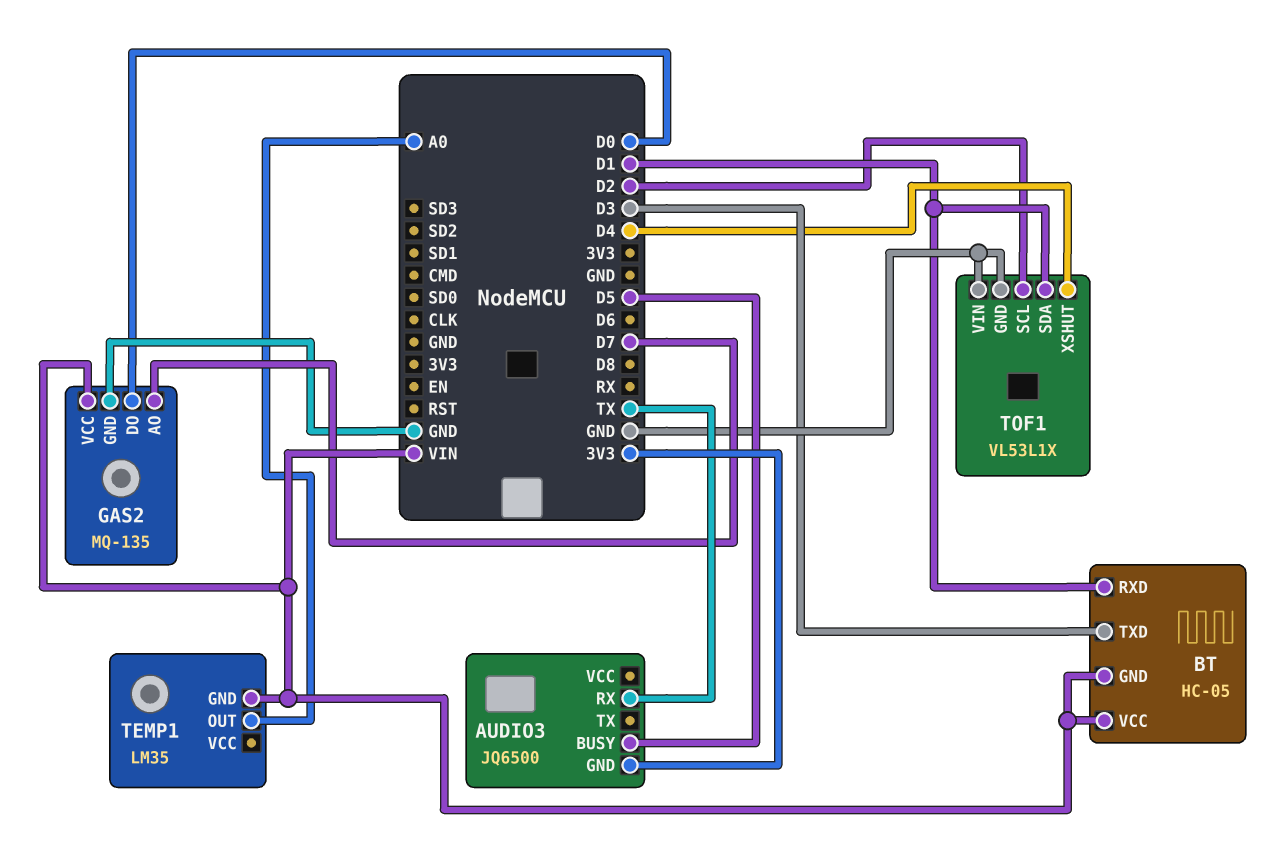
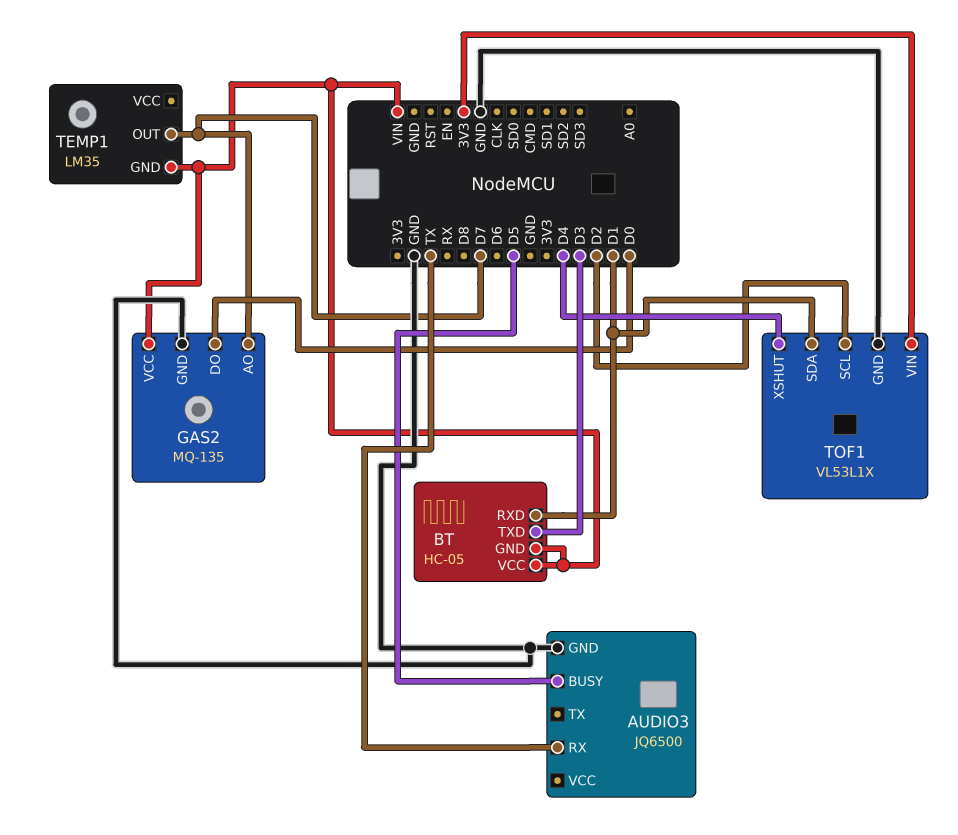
AUDIO3 pin GND: 3V3 -> GND
TEMP1 pin OUT: A0 -> D7
TOF1 pin VIN: GND -> 3V3

